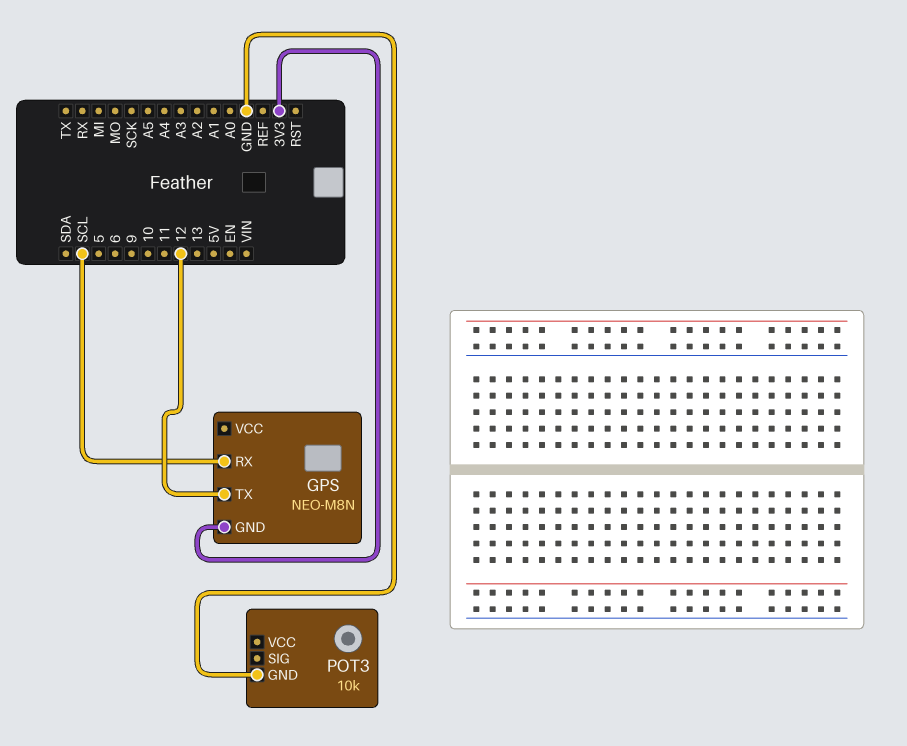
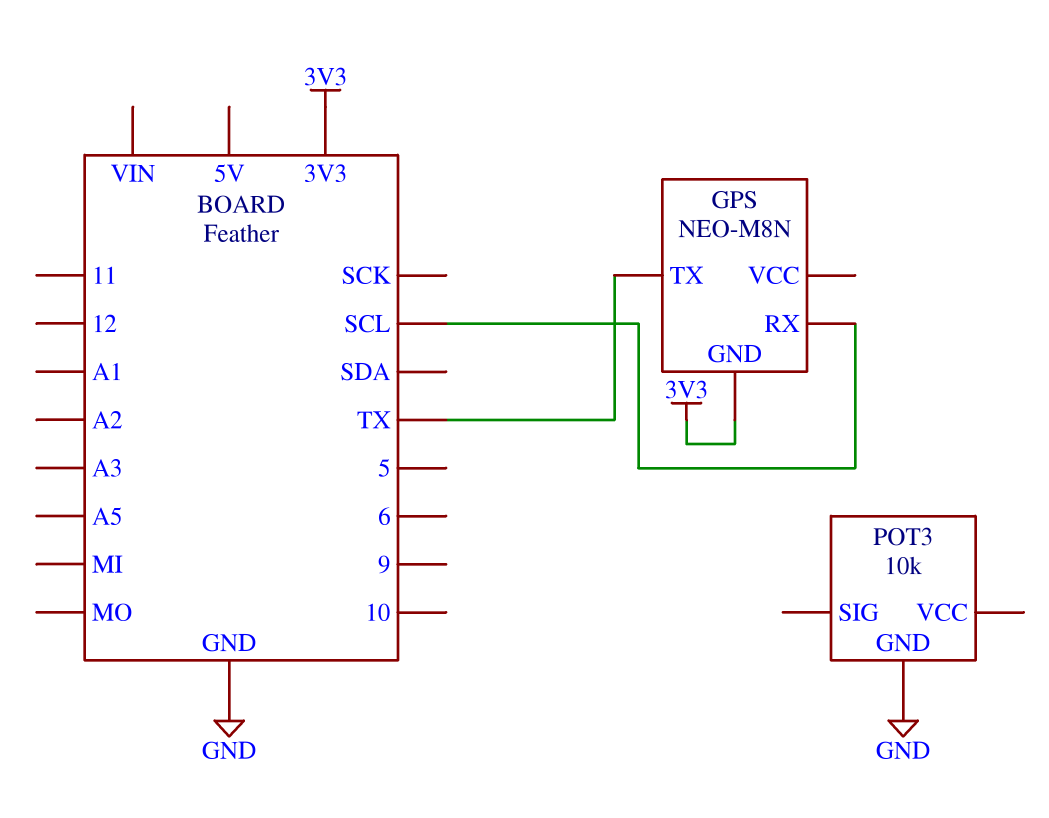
GPS pin TX: 12 -> TX

